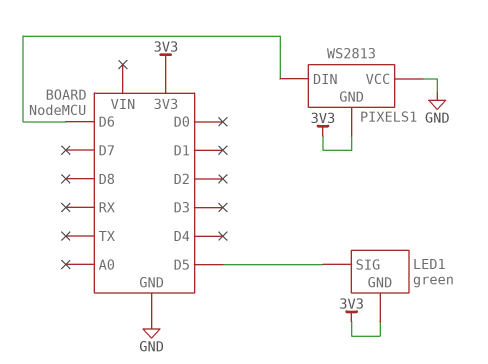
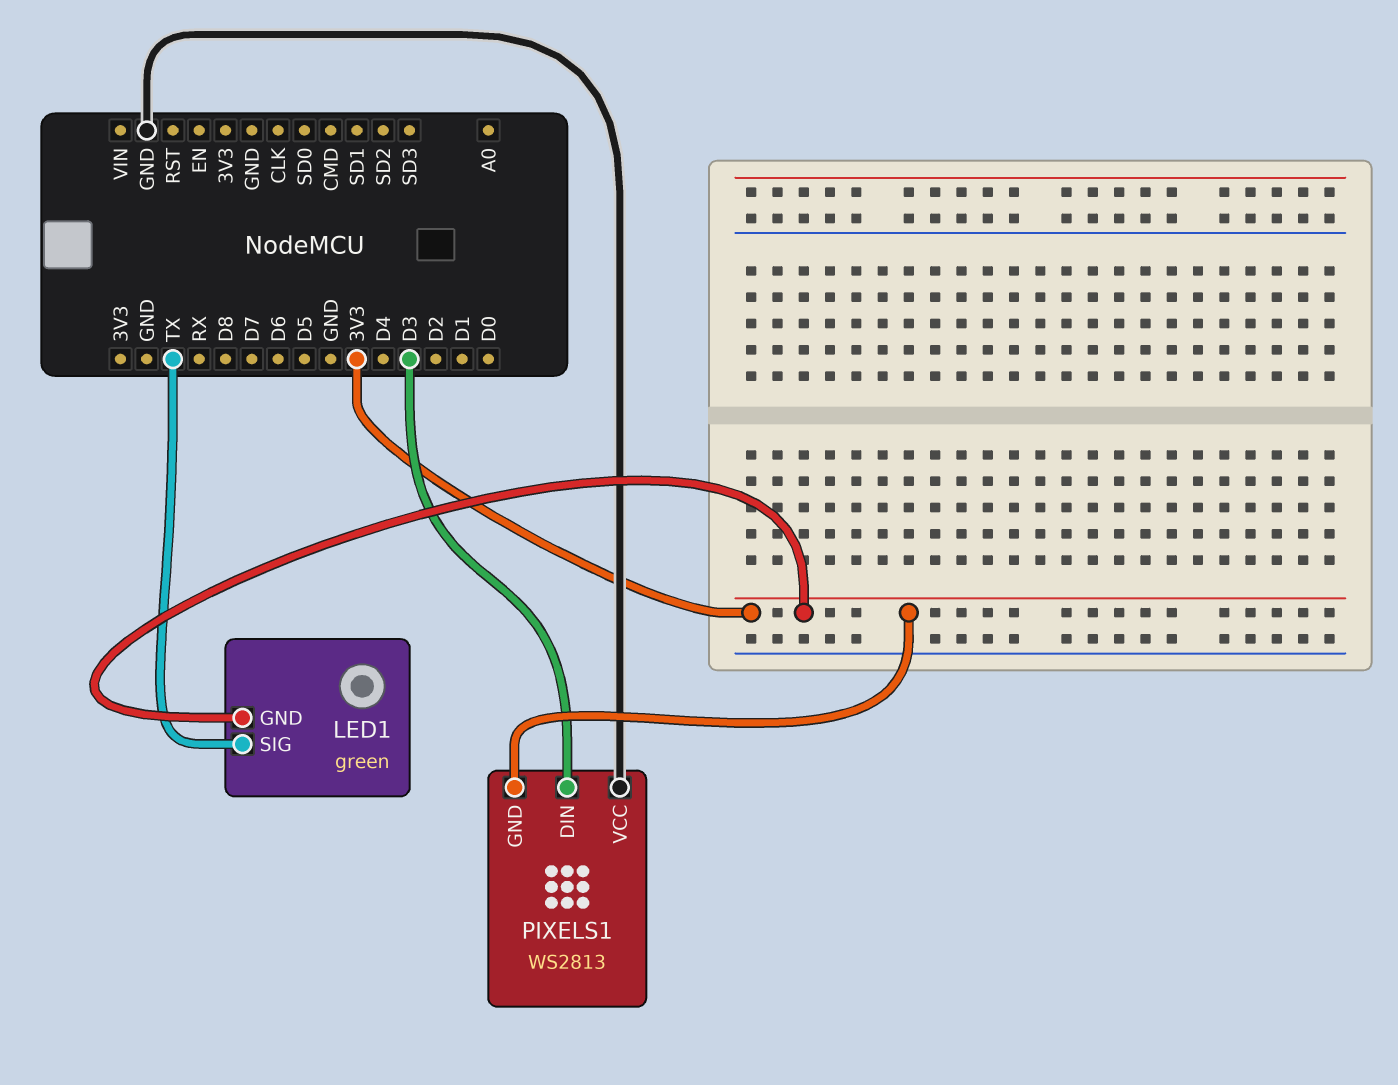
LED1 pin SIG: D5 -> TX
PIXELS1 pin DIN: D6 -> D3

